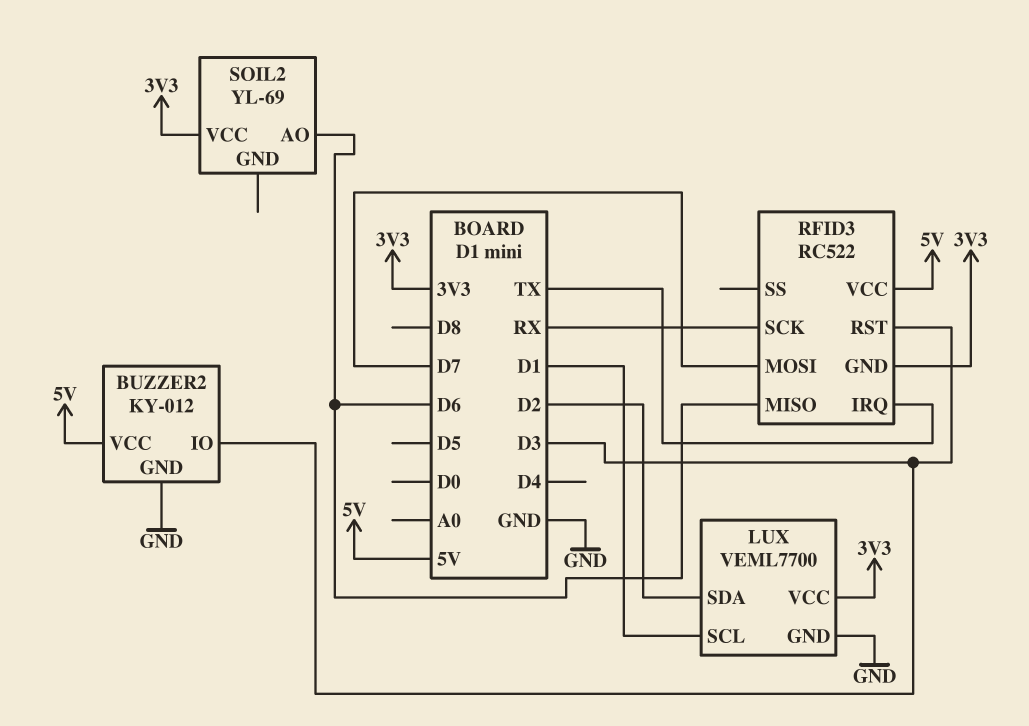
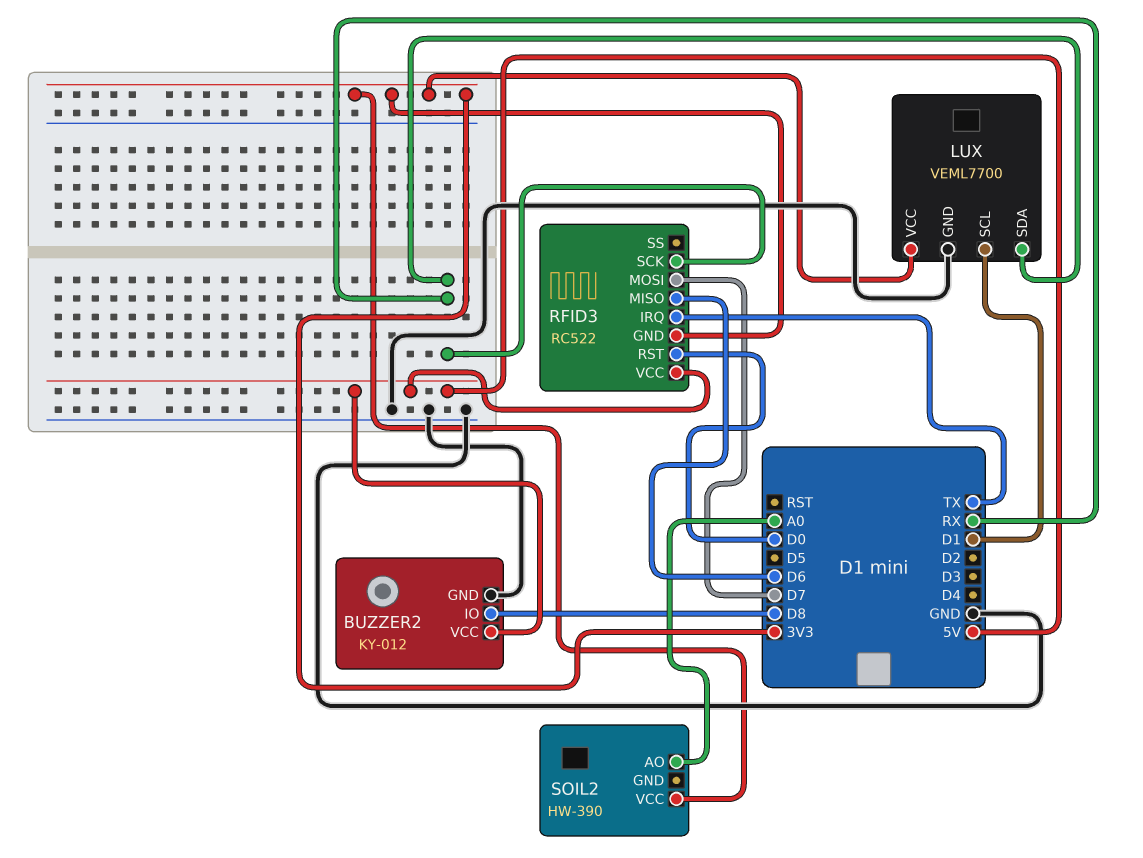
BUZZER2 pin IO: D3 -> D8
LUX pin SDA: D2 -> RX
RFID3 pin RST: D3 -> D0
SOIL2: YL-69 -> HW-390
SOIL2 pin AO: D6 -> A0

